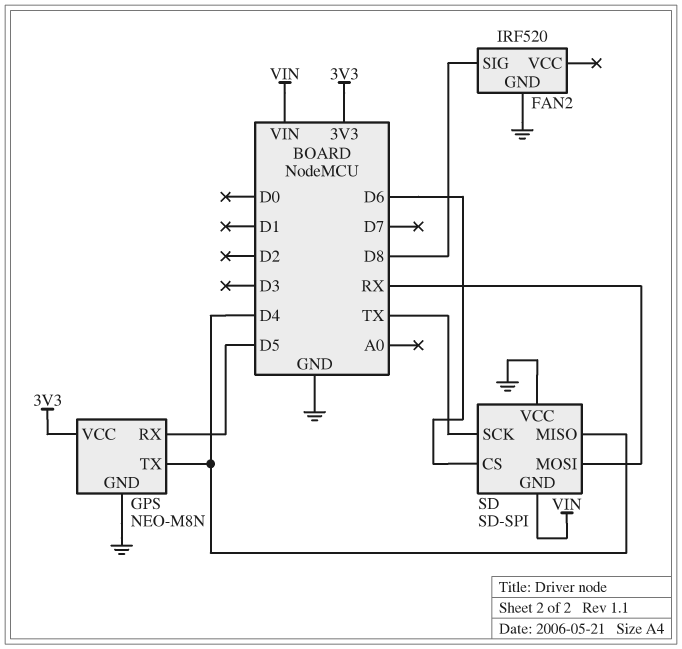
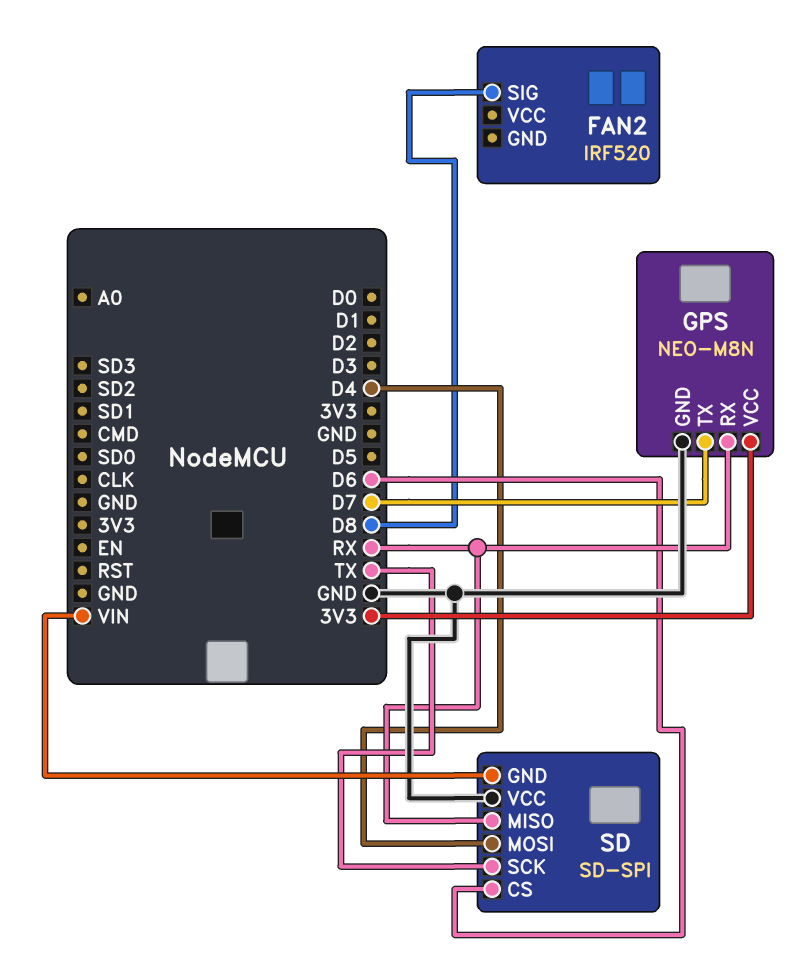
FAN2 pin GND: GND -> none
GPS pin RX: D5 -> RX
GPS pin TX: D4 -> D7
SD pin MISO: D4 -> RX
SD pin MOSI: RX -> D4

